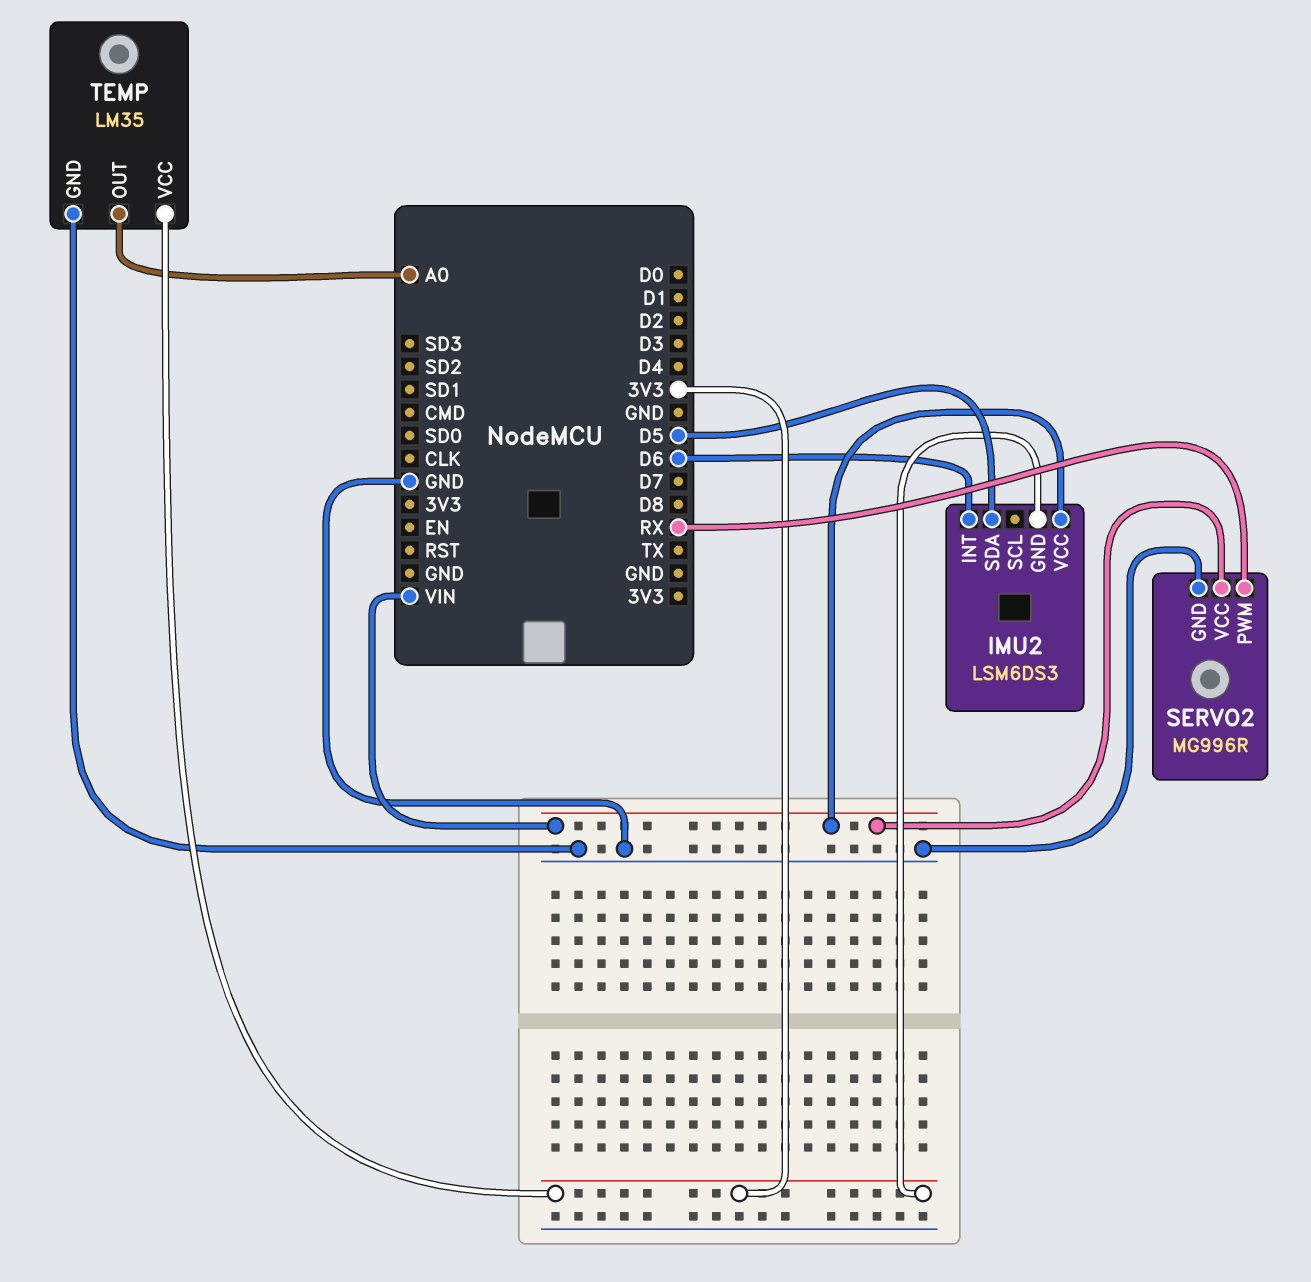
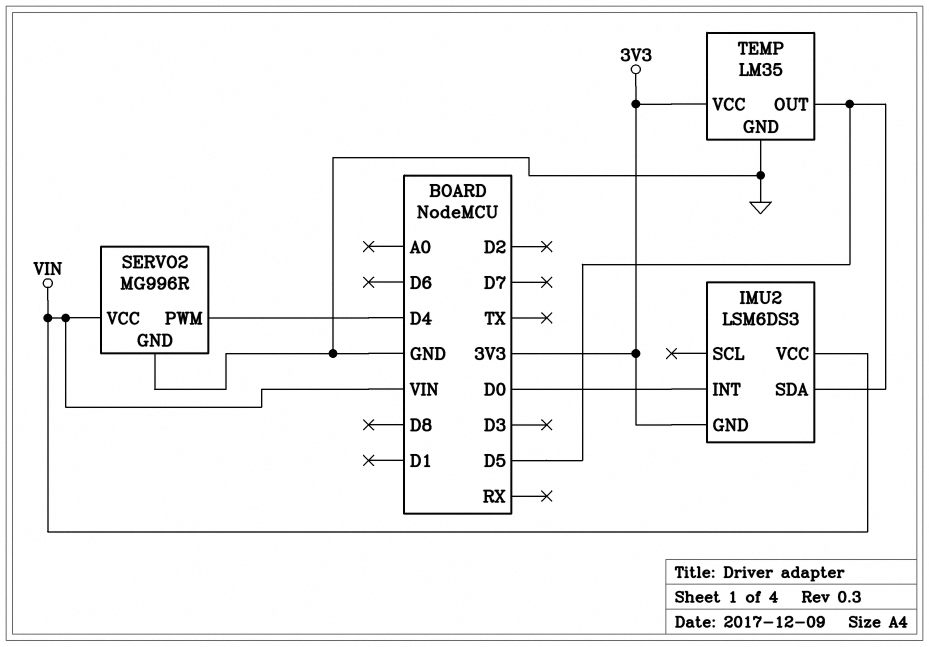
IMU2 pin INT: D6 -> D0
SERVO2 pin PWM: RX -> D4
TEMP pin OUT: A0 -> D5

